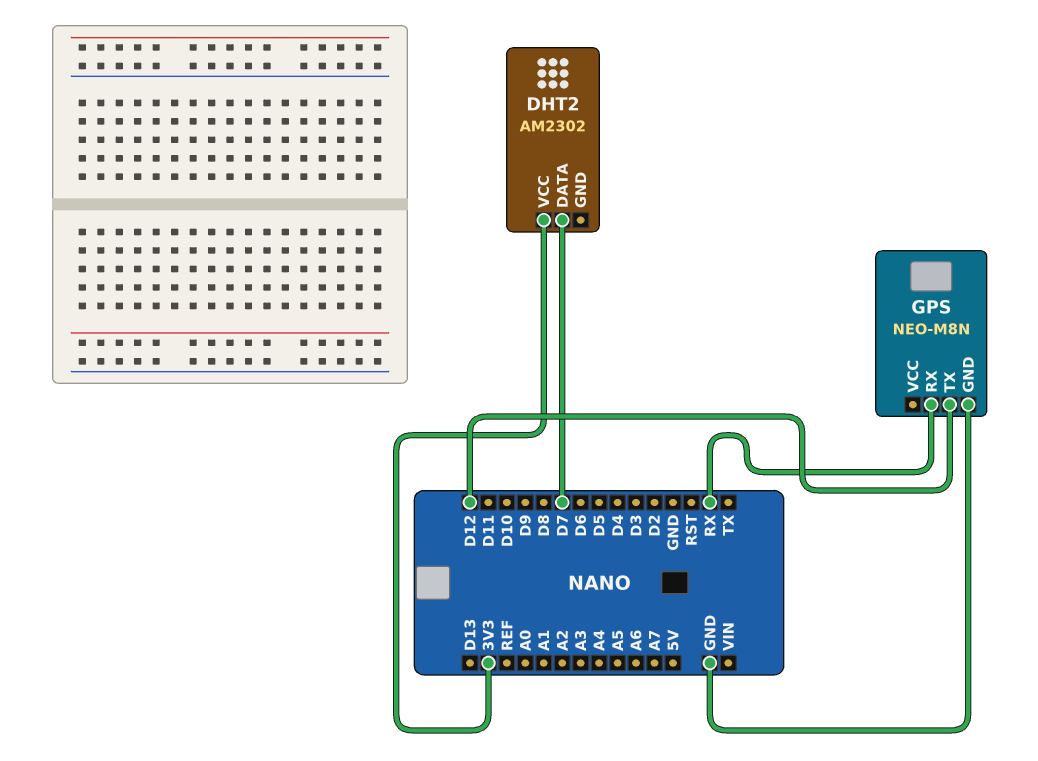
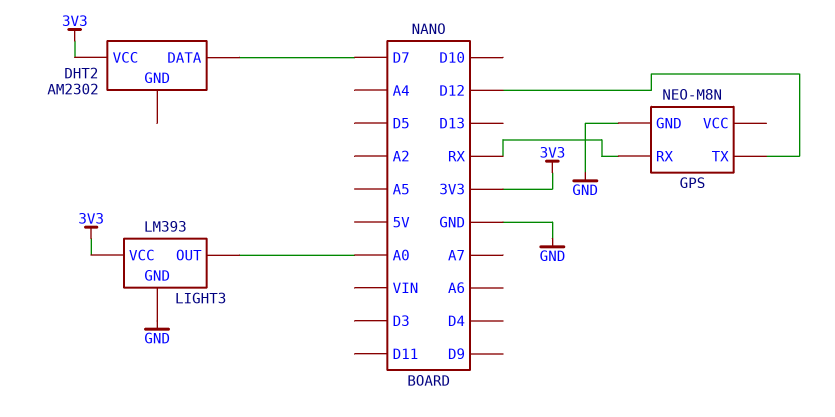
LIGHT3: none -> LM393
LIGHT3 pin GND: none -> GND
LIGHT3 pin OUT: none -> A0
LIGHT3 pin VCC: none -> 3V3

